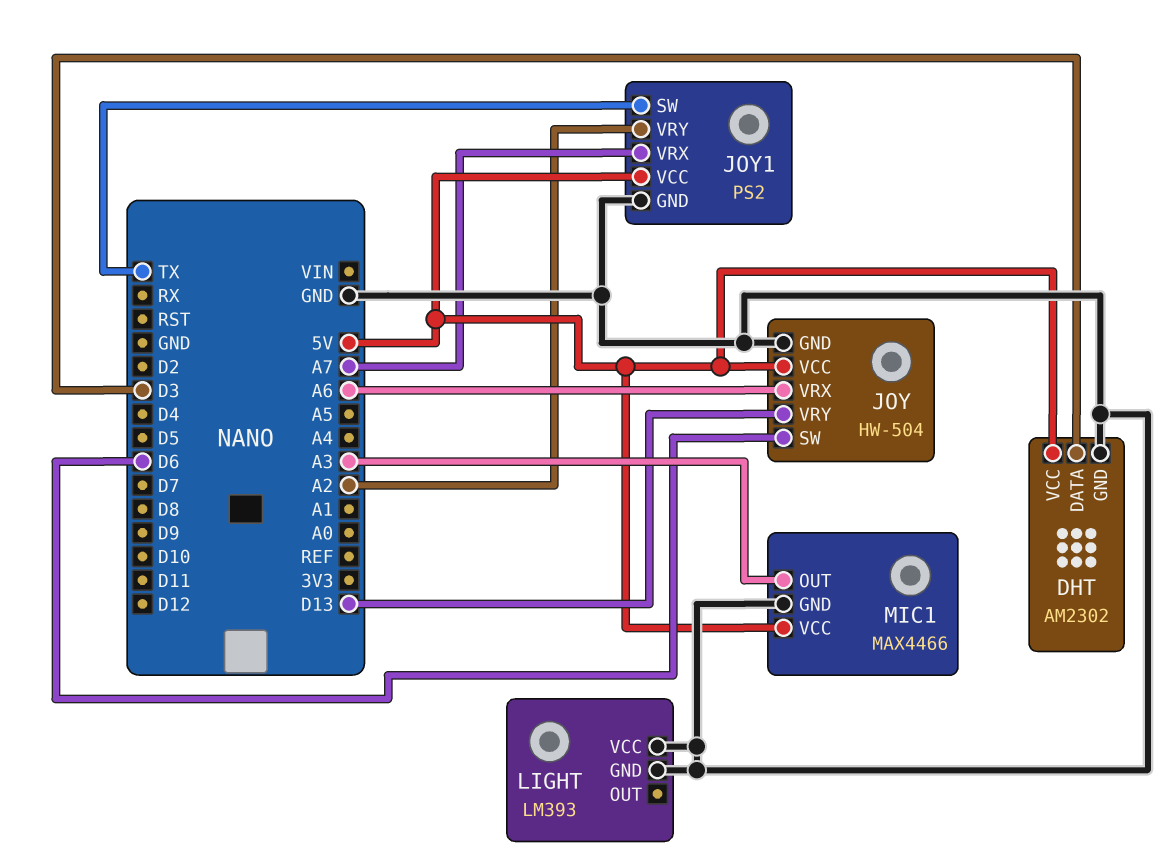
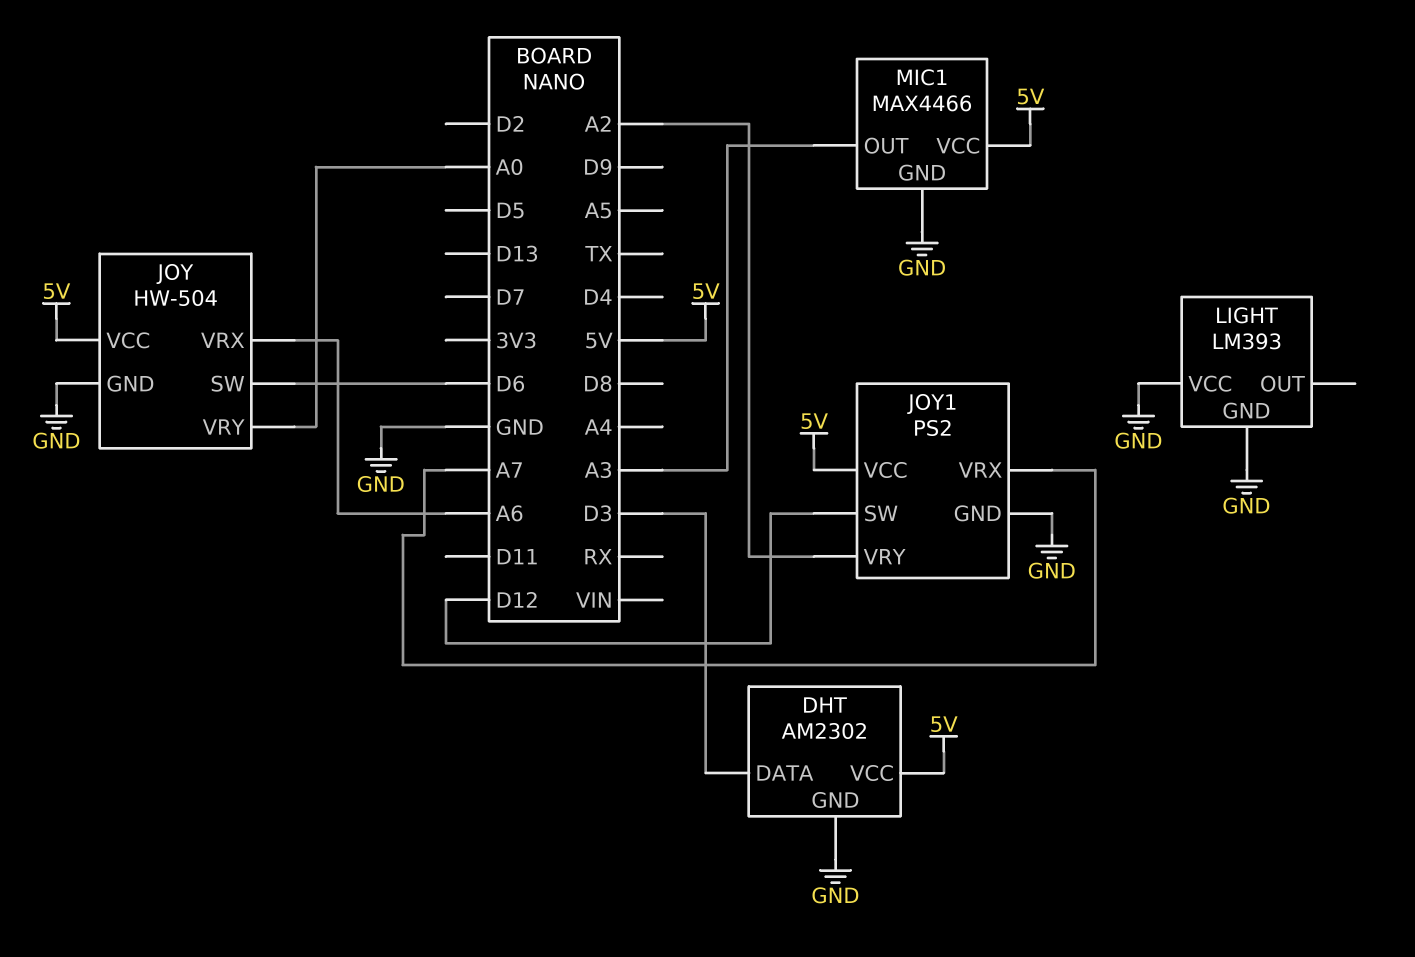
JOY pin VRY: D13 -> A0
JOY1 pin SW: TX -> D12

